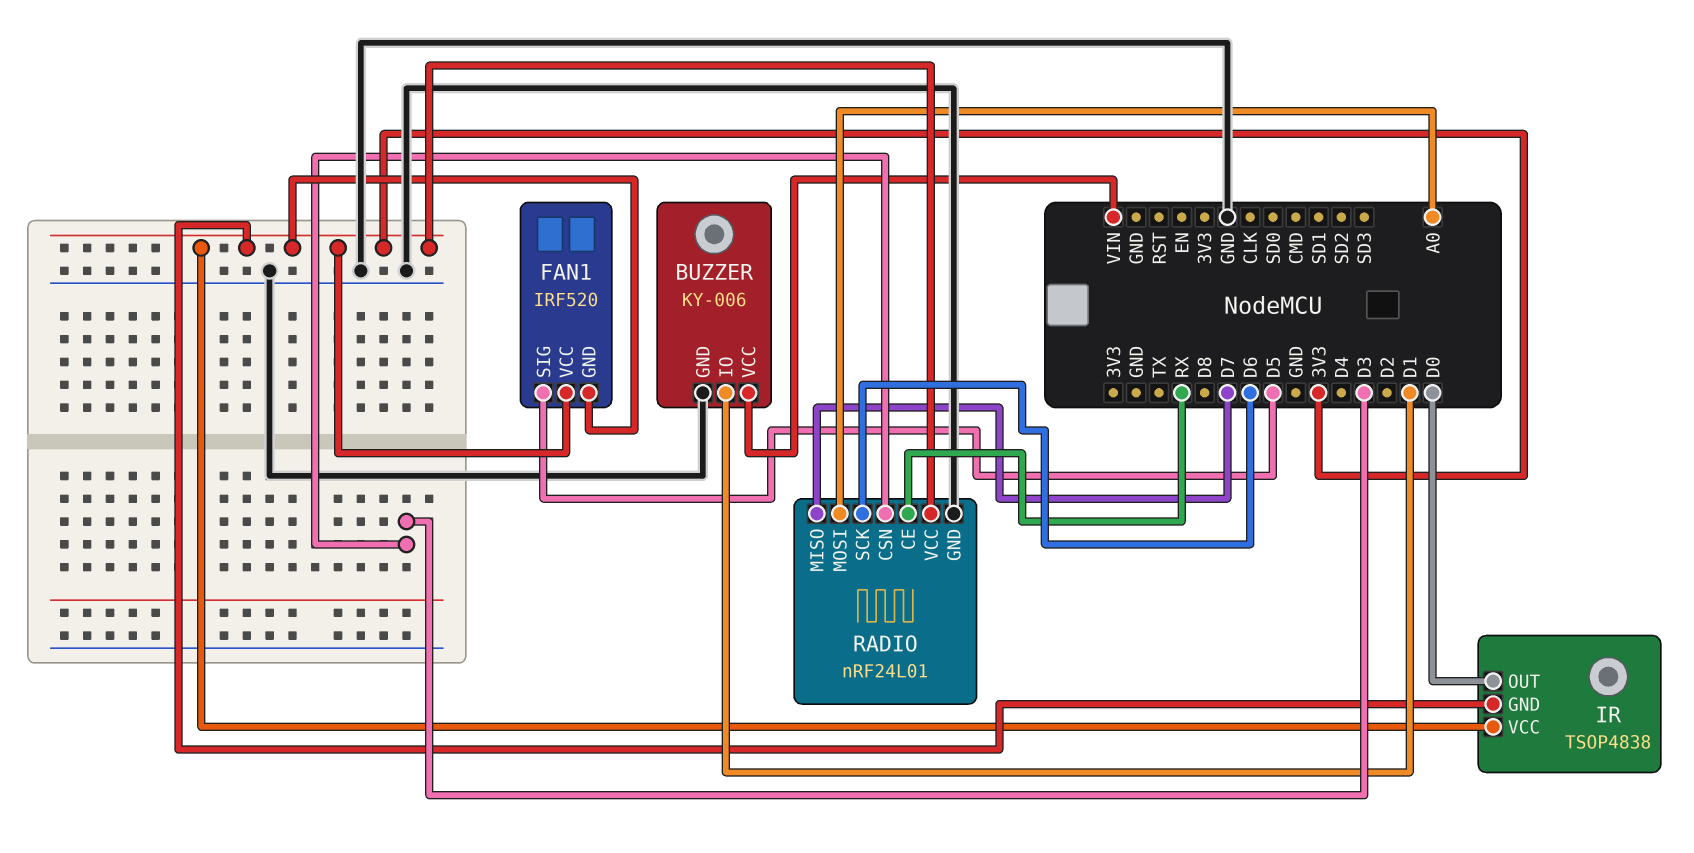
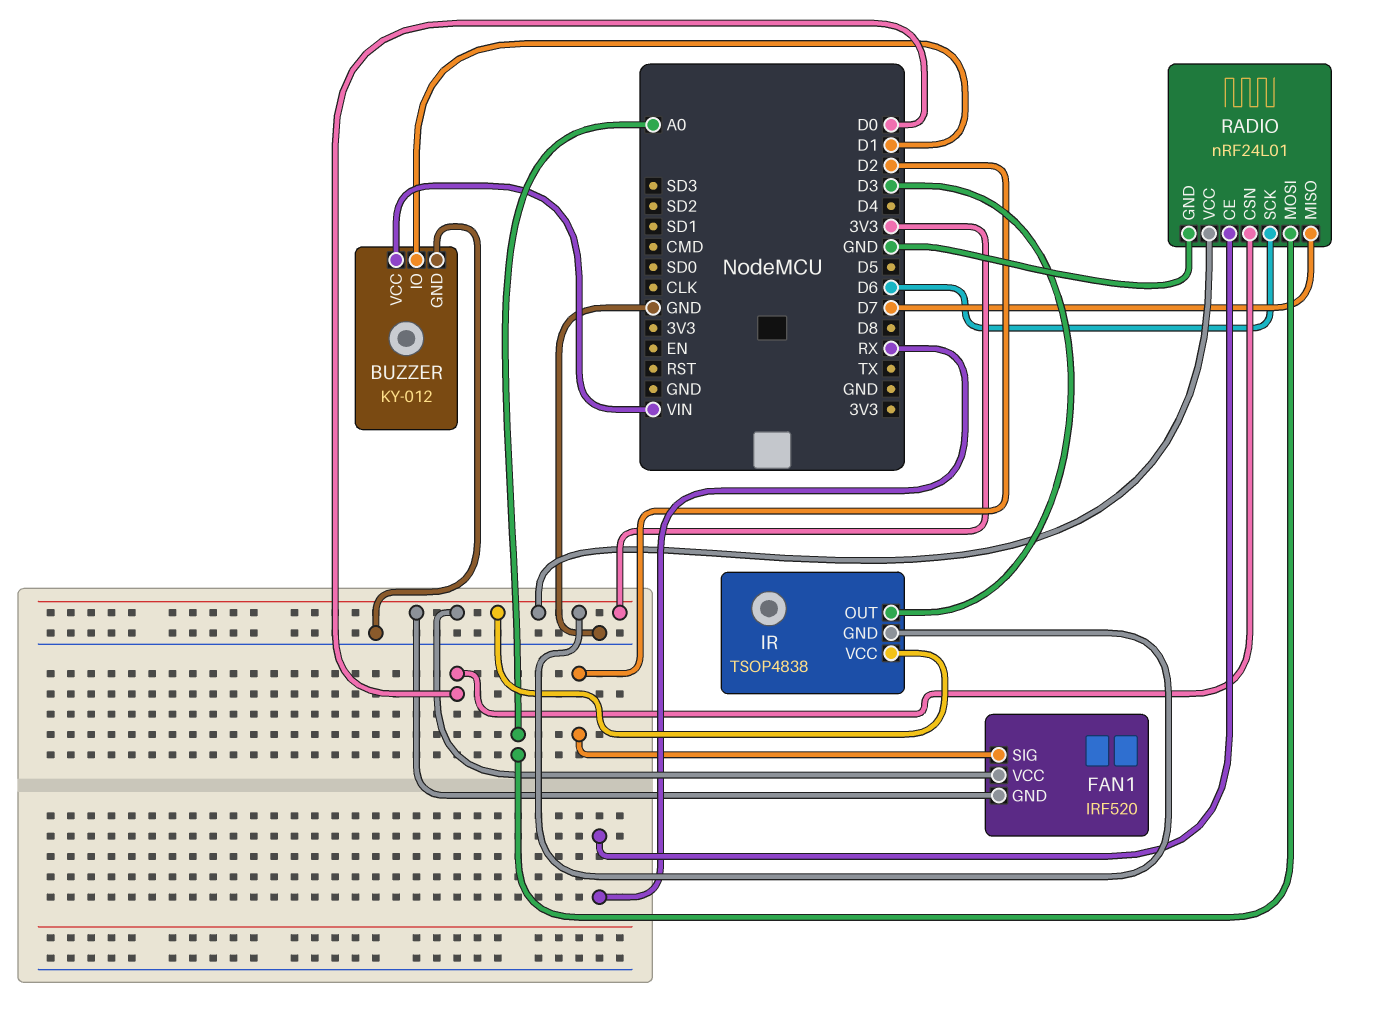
BUZZER: KY-006 -> KY-012
FAN1 pin SIG: D5 -> D2
IR pin OUT: D0 -> D3
RADIO pin CSN: D3 -> D0

